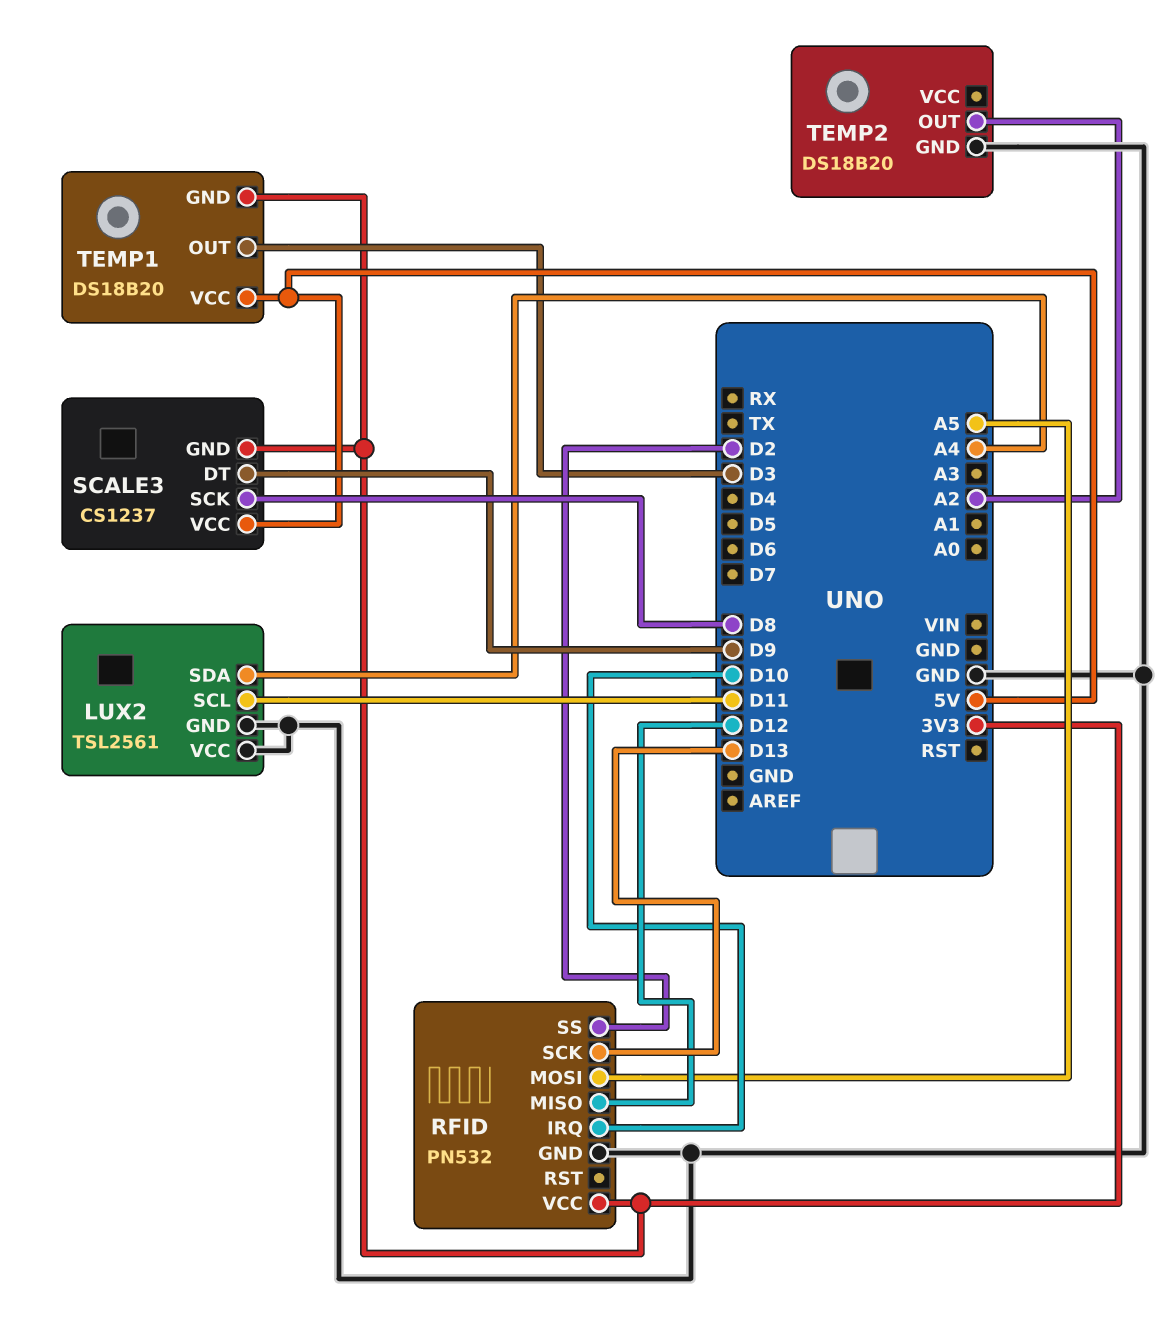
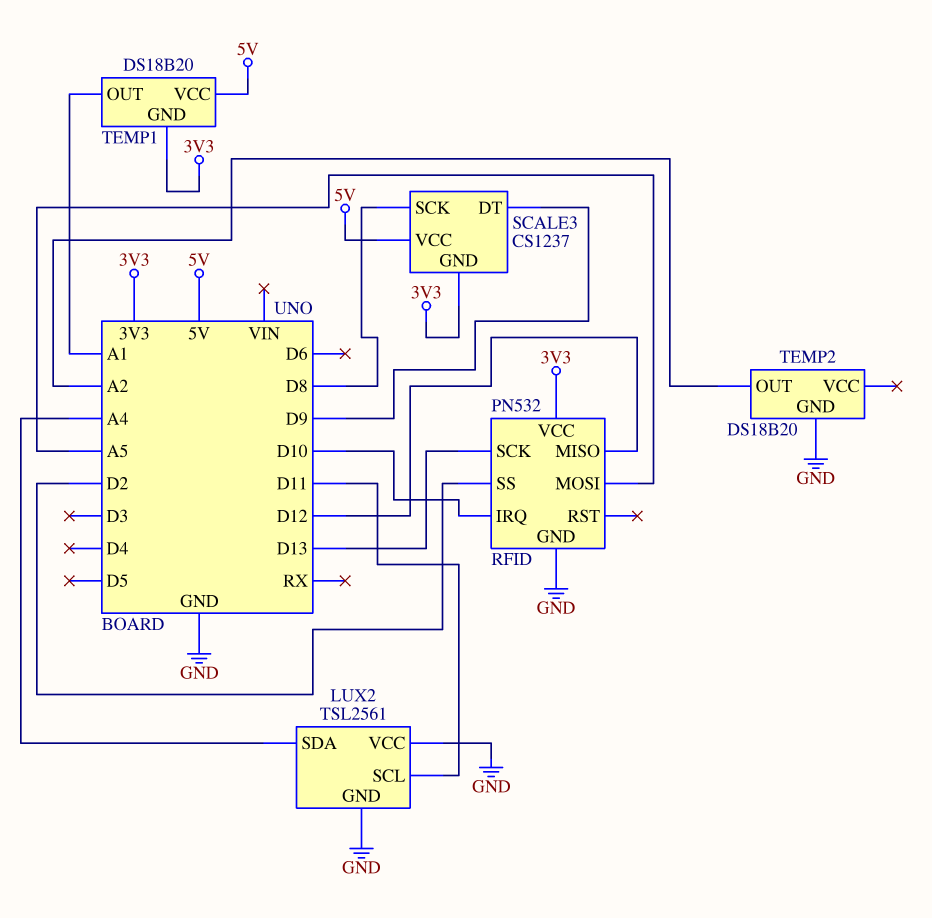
TEMP1 pin OUT: D3 -> A1

